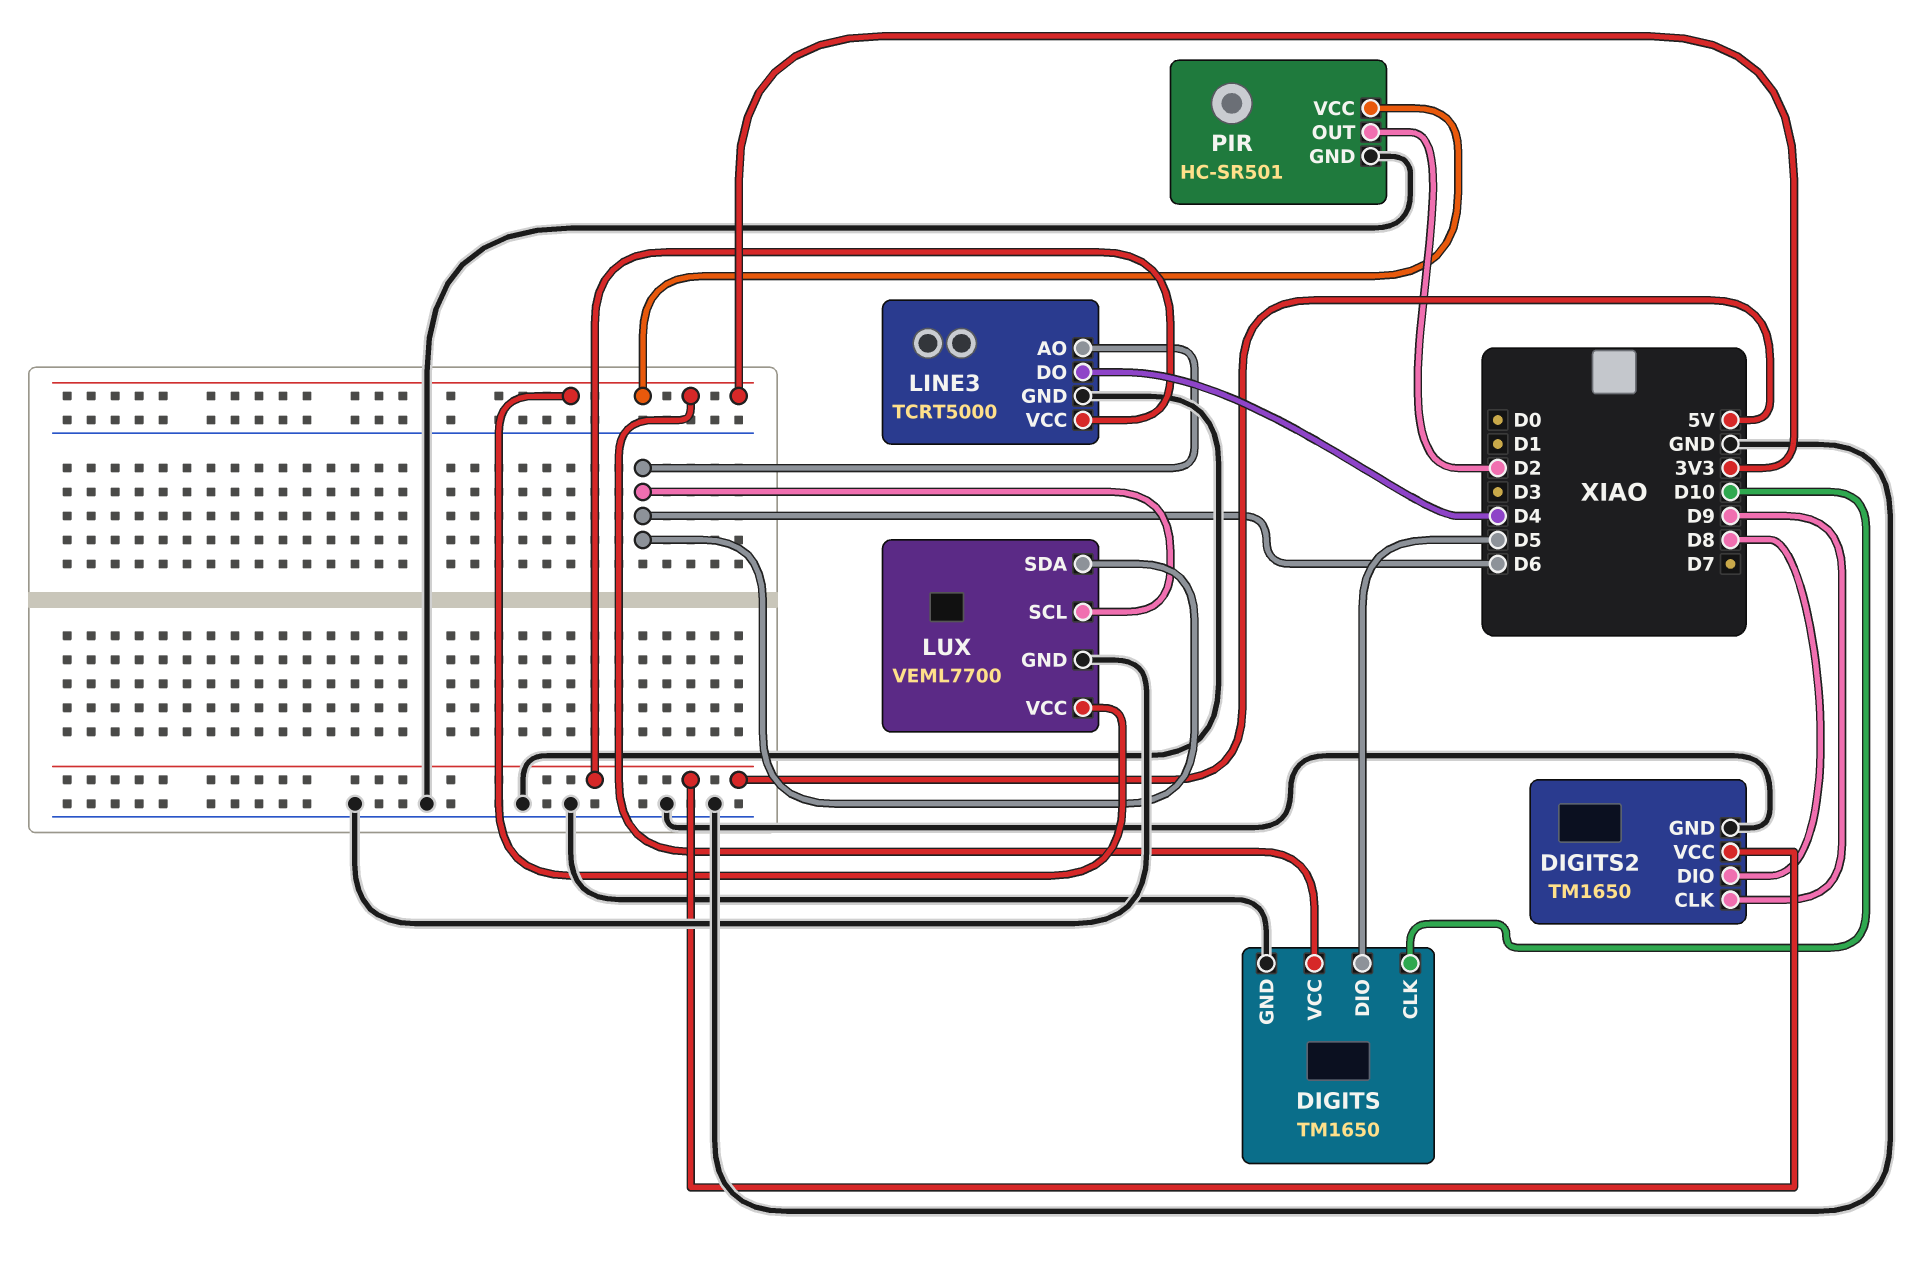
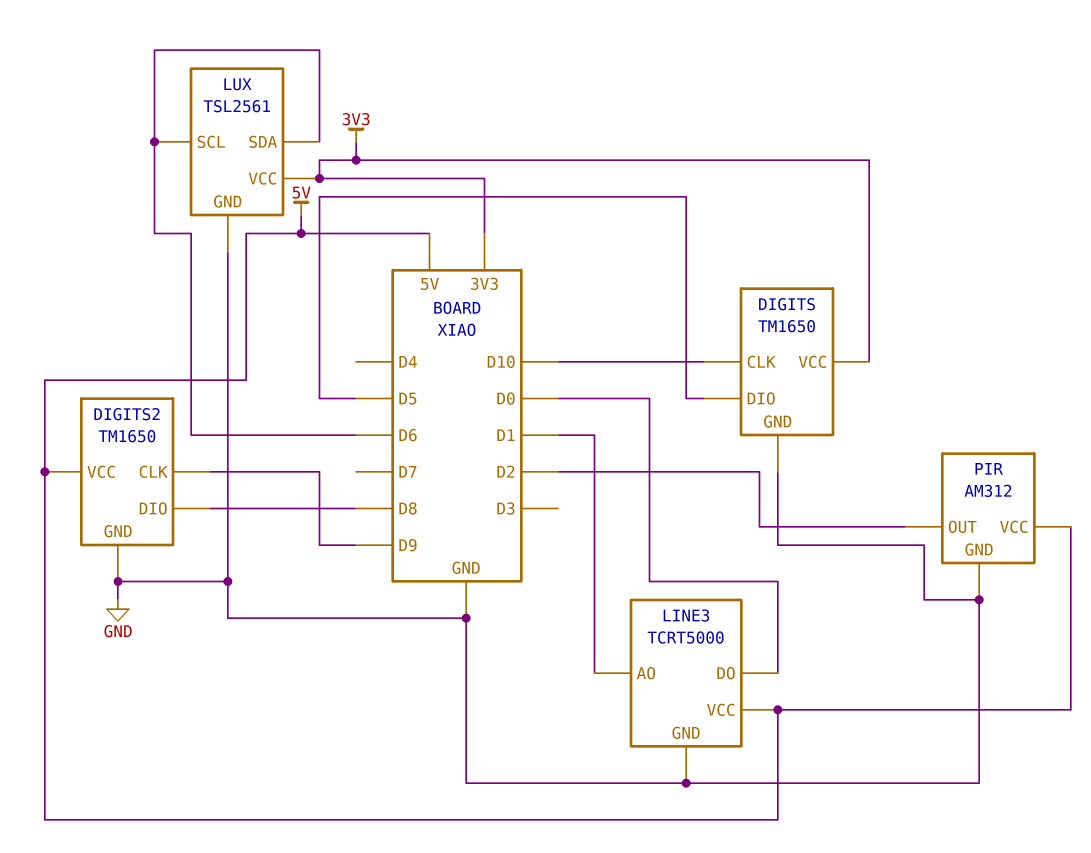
LINE3 pin AO: D6 -> D1
LINE3 pin DO: D4 -> D0
LUX: VEML7700 -> TSL2561
PIR: HC-SR501 -> AM312
PIR pin VCC: 3V3 -> 5V

